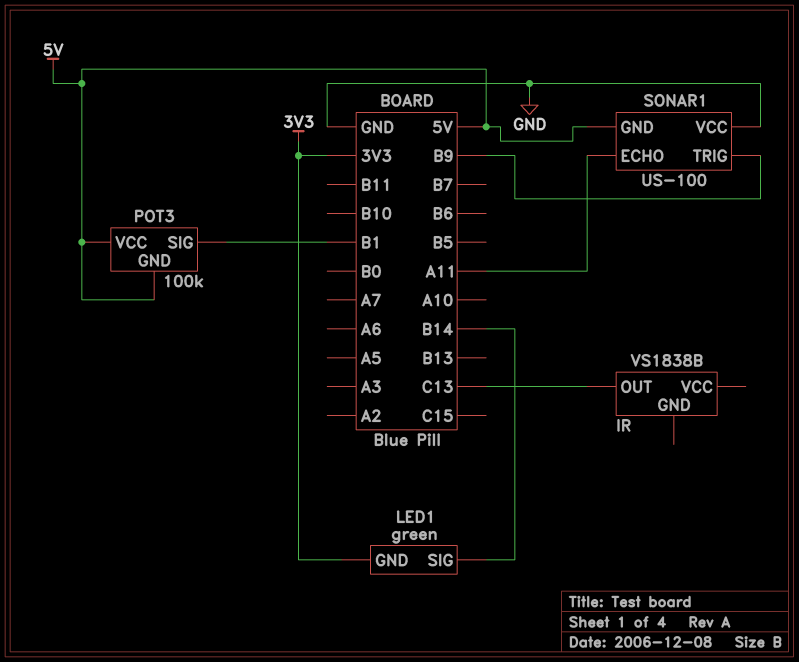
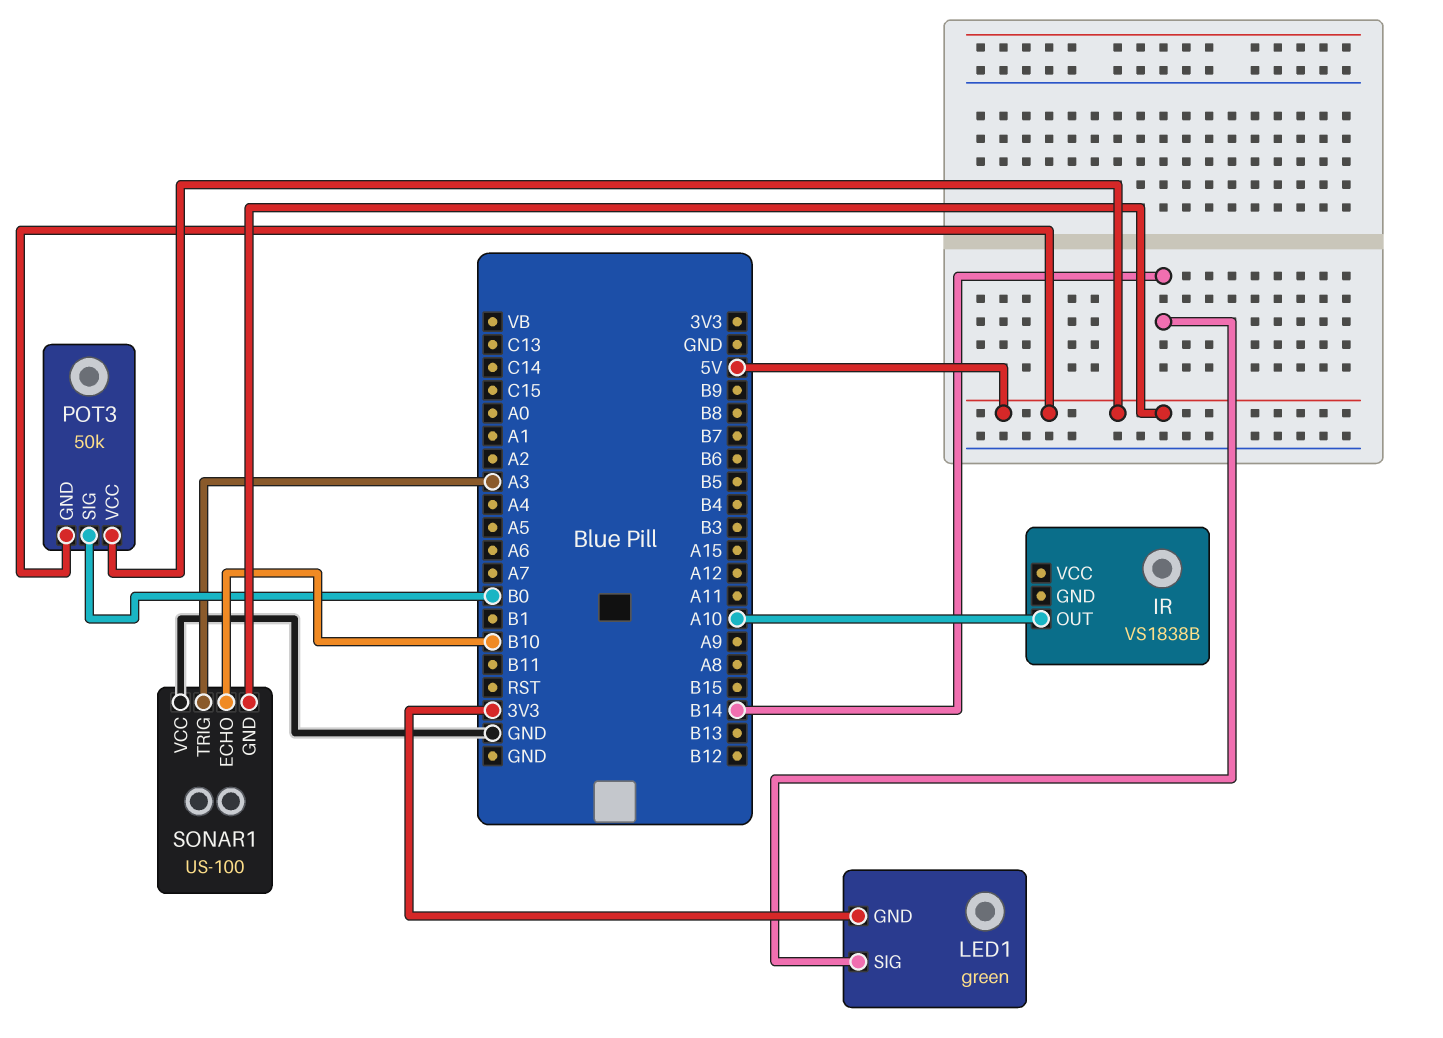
IR pin OUT: C13 -> A10
POT3: 100k -> 50k
POT3 pin SIG: B1 -> B0
SONAR1 pin ECHO: A11 -> B10
SONAR1 pin TRIG: B9 -> A3

